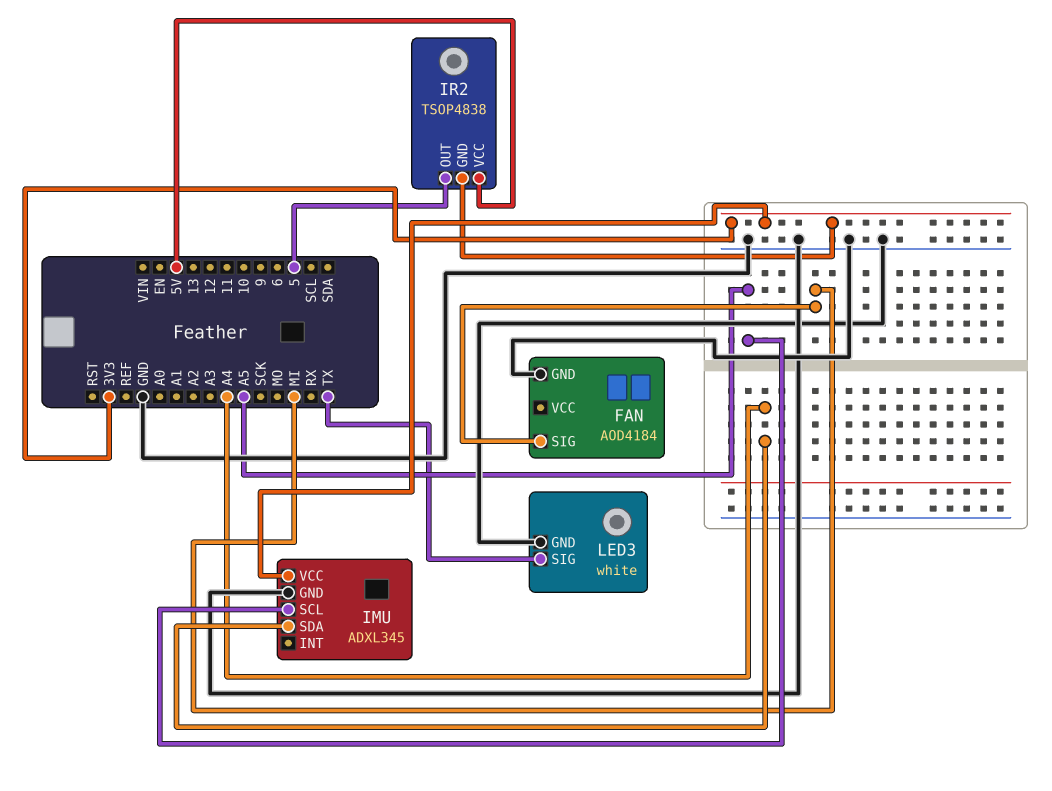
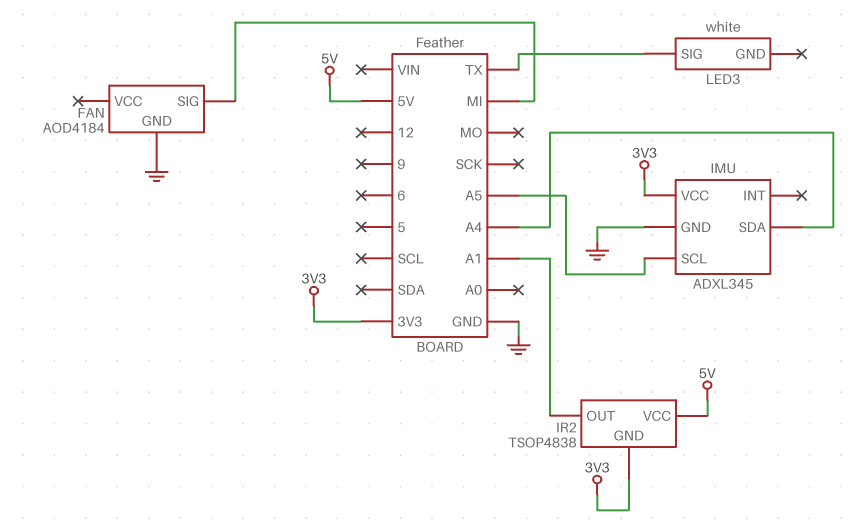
IR2 pin OUT: 5 -> A1
LED3 pin GND: GND -> none

